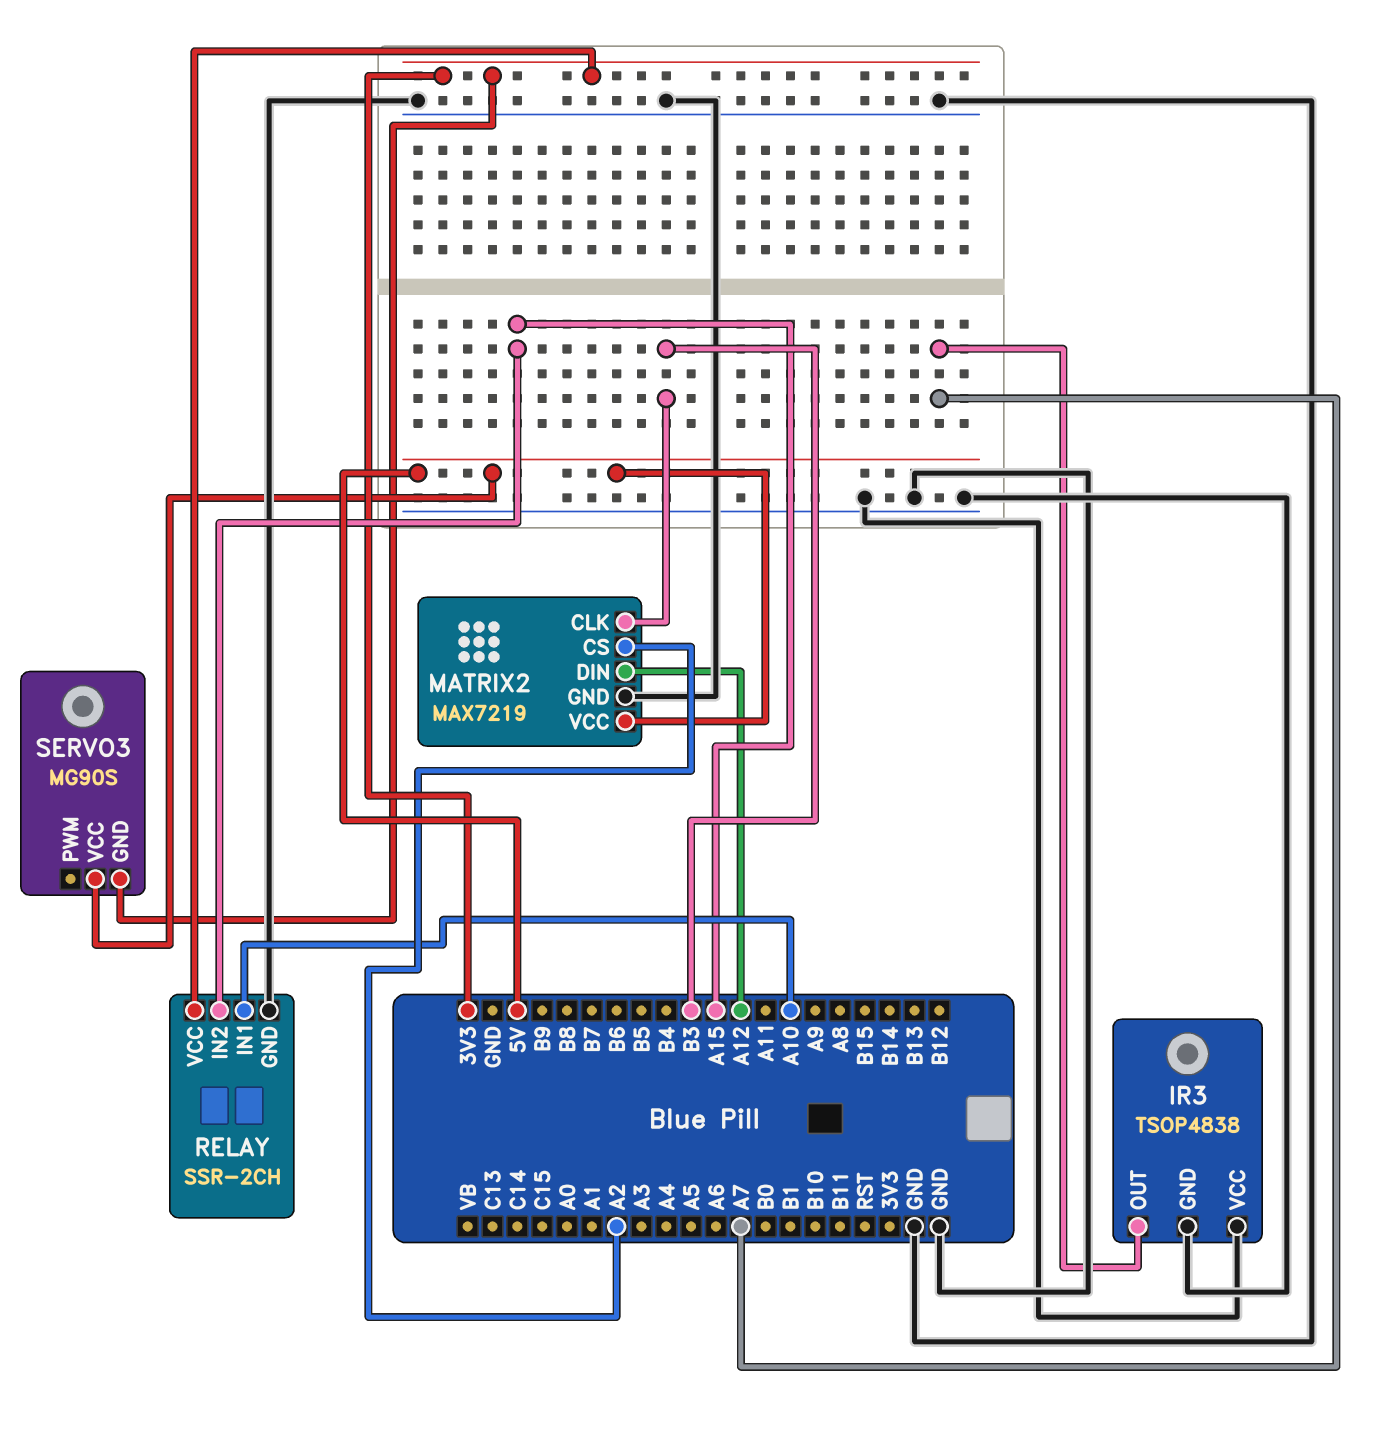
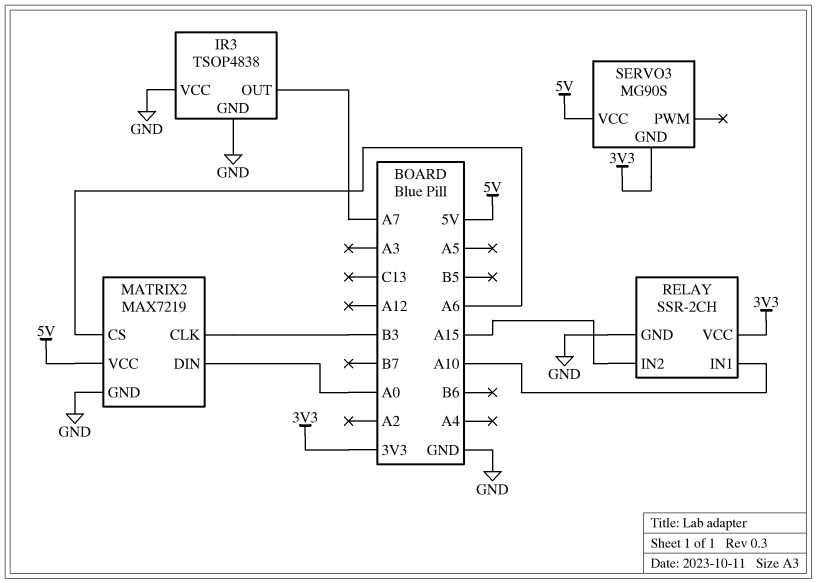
MATRIX2 pin CS: A2 -> A6
MATRIX2 pin DIN: A12 -> A0

